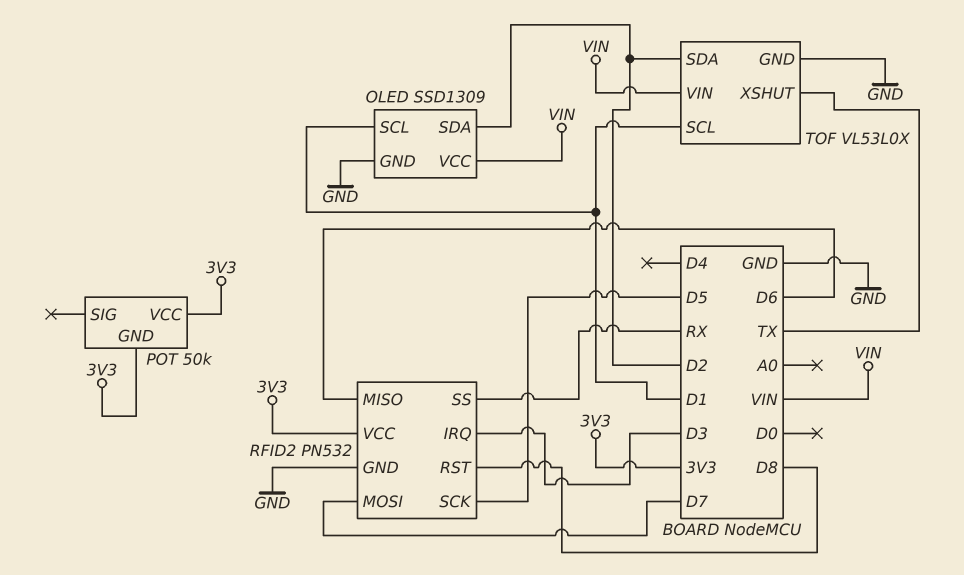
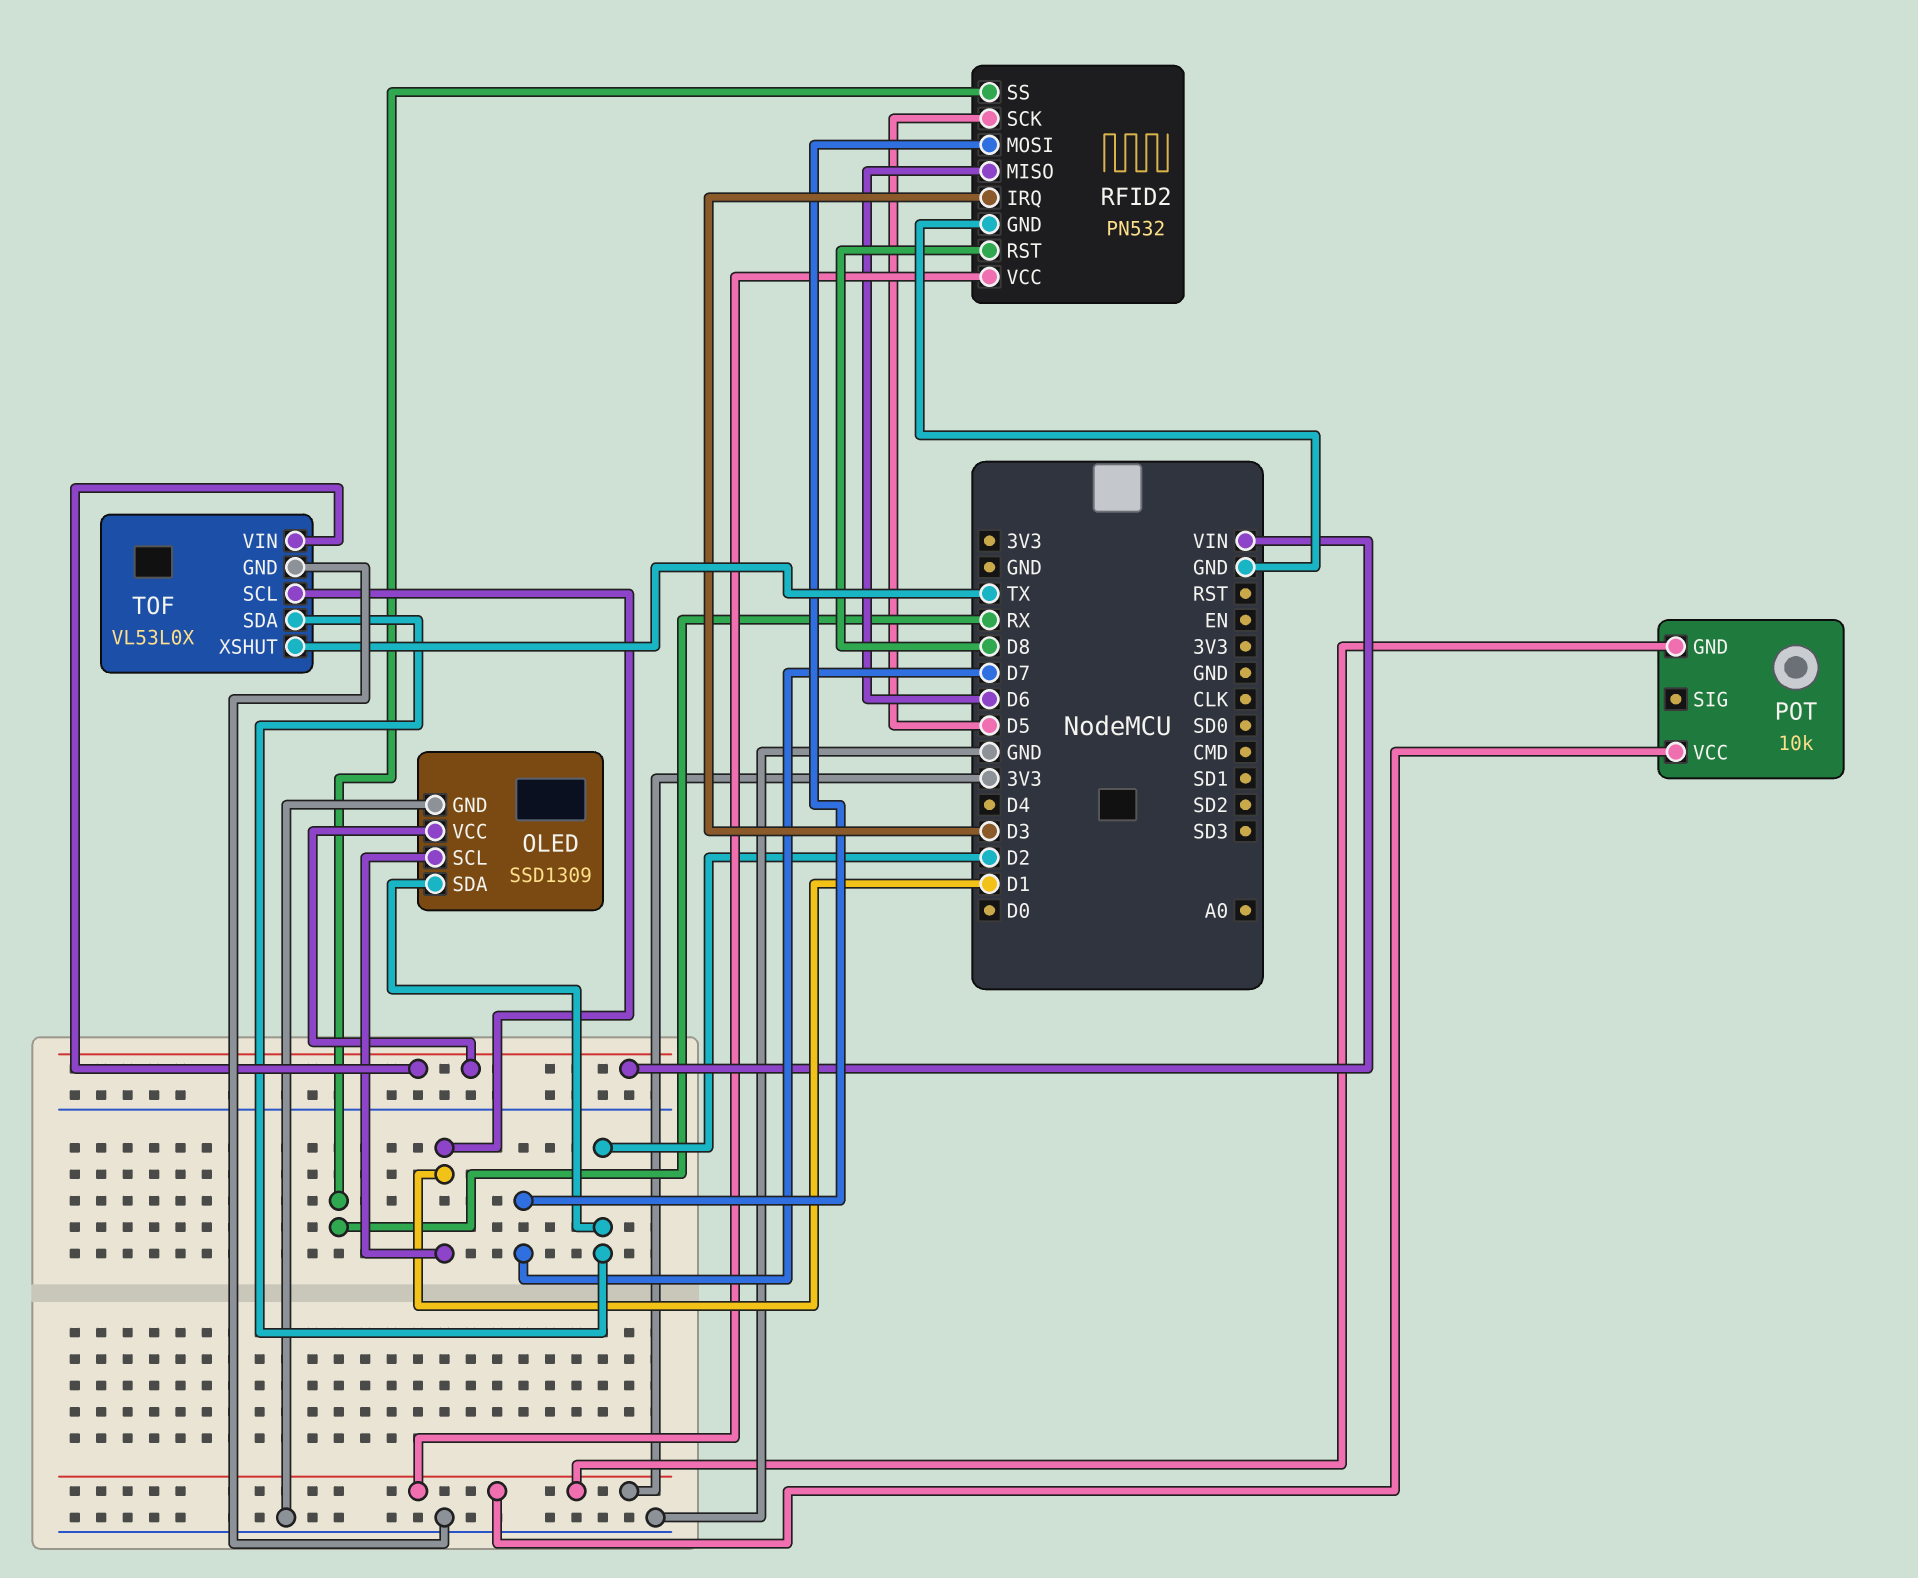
POT: 50k -> 10k

